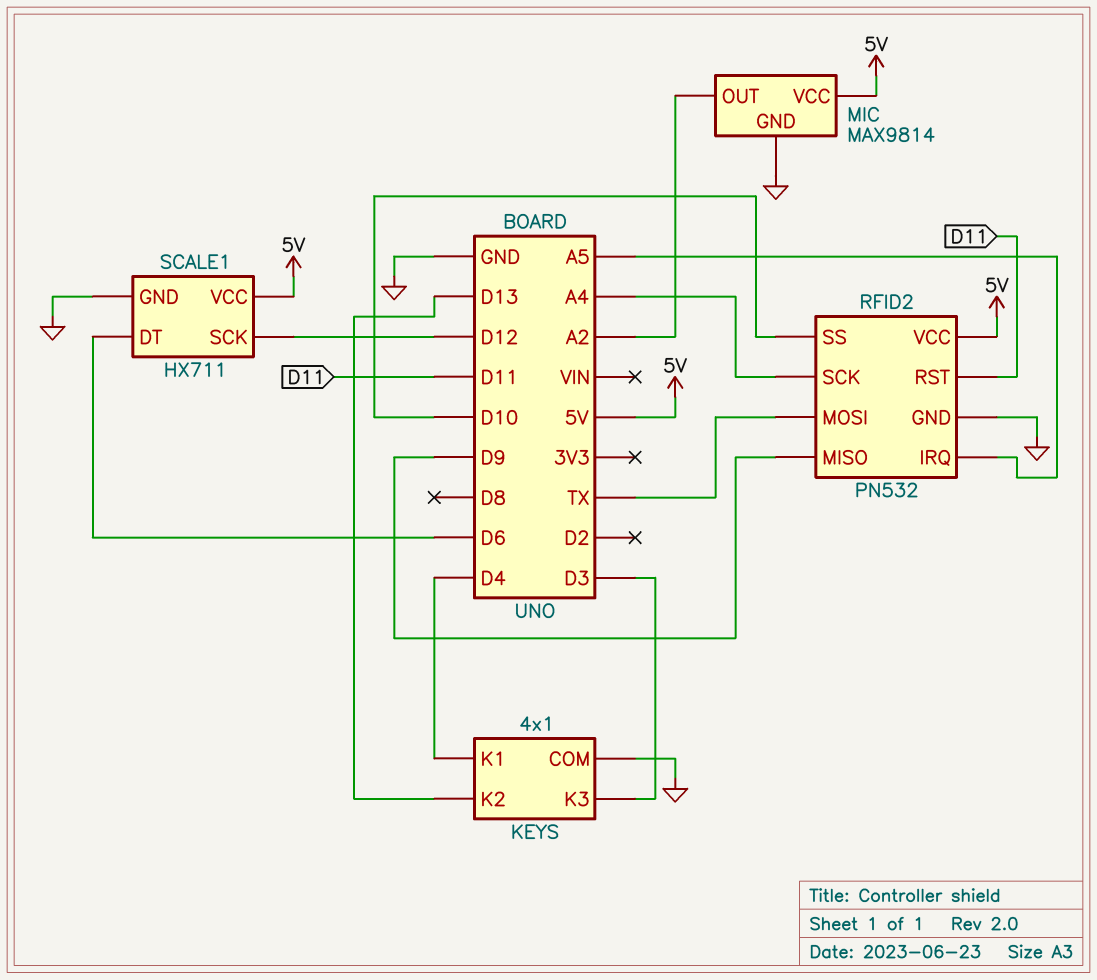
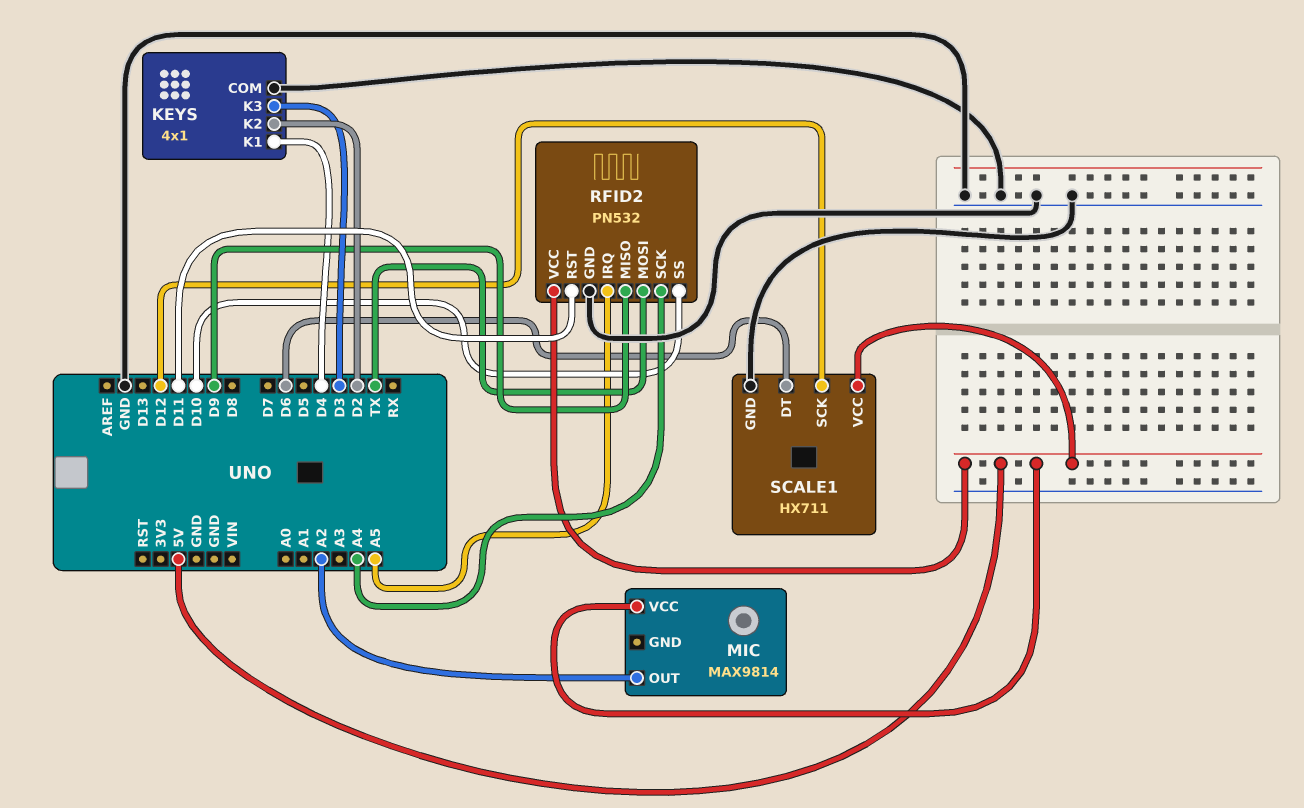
KEYS pin K2: D13 -> D2
MIC pin GND: GND -> none

